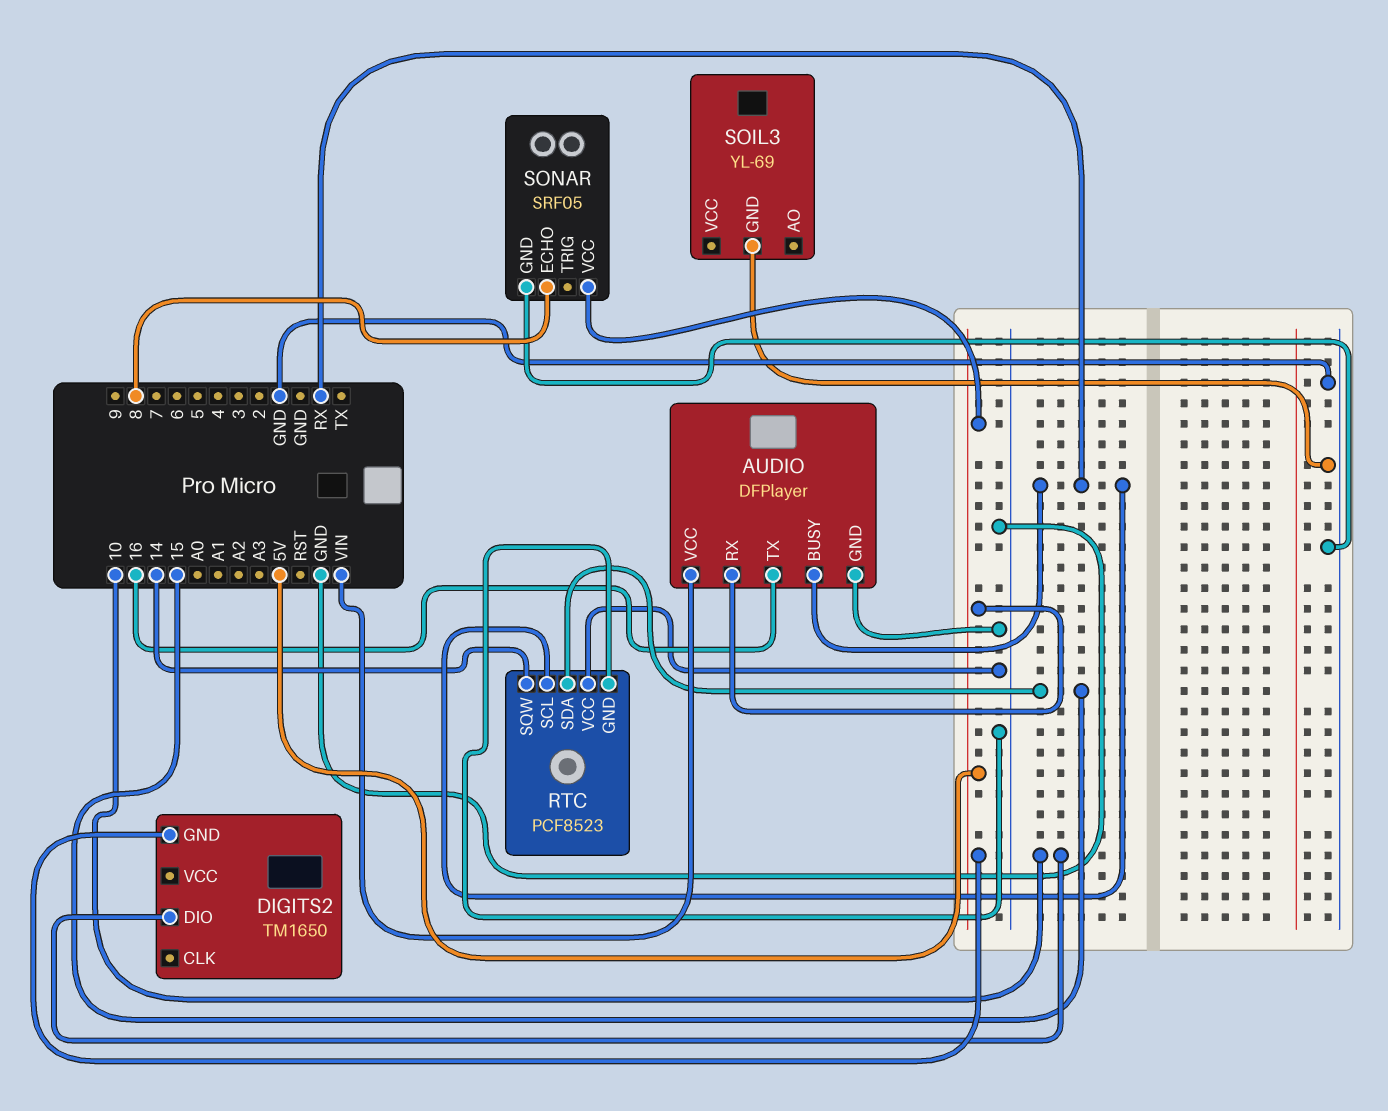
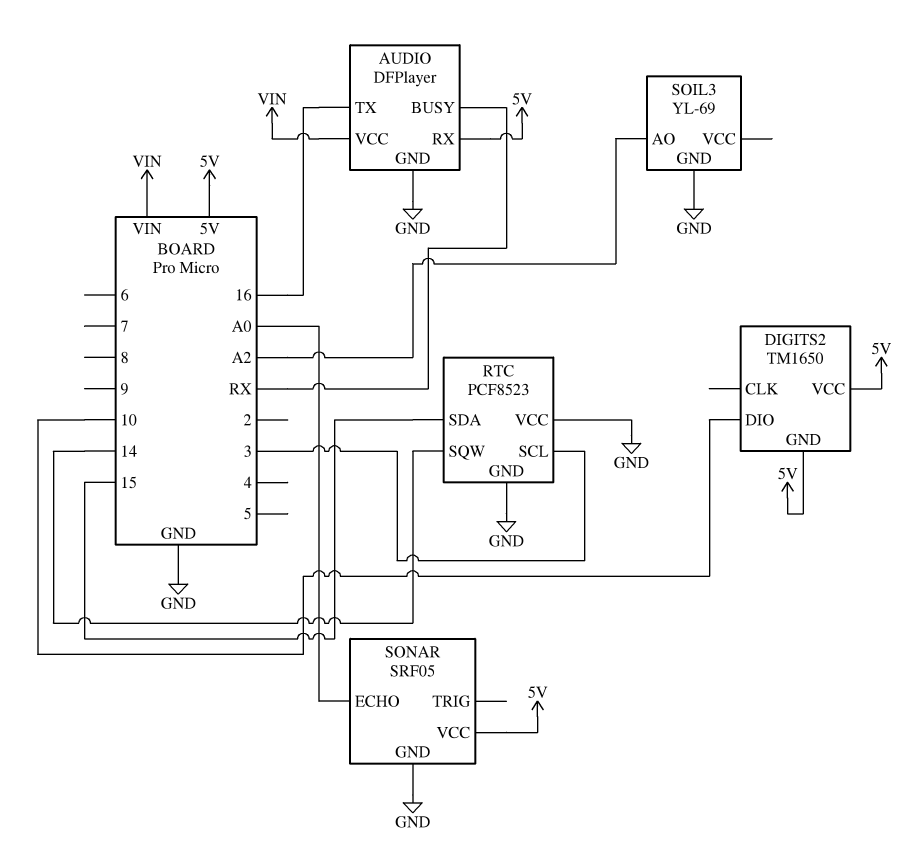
DIGITS2 pin VCC: none -> 5V
RTC pin SCL: RX -> 3
SOIL3 pin AO: none -> A2
SONAR pin ECHO: 8 -> A0

